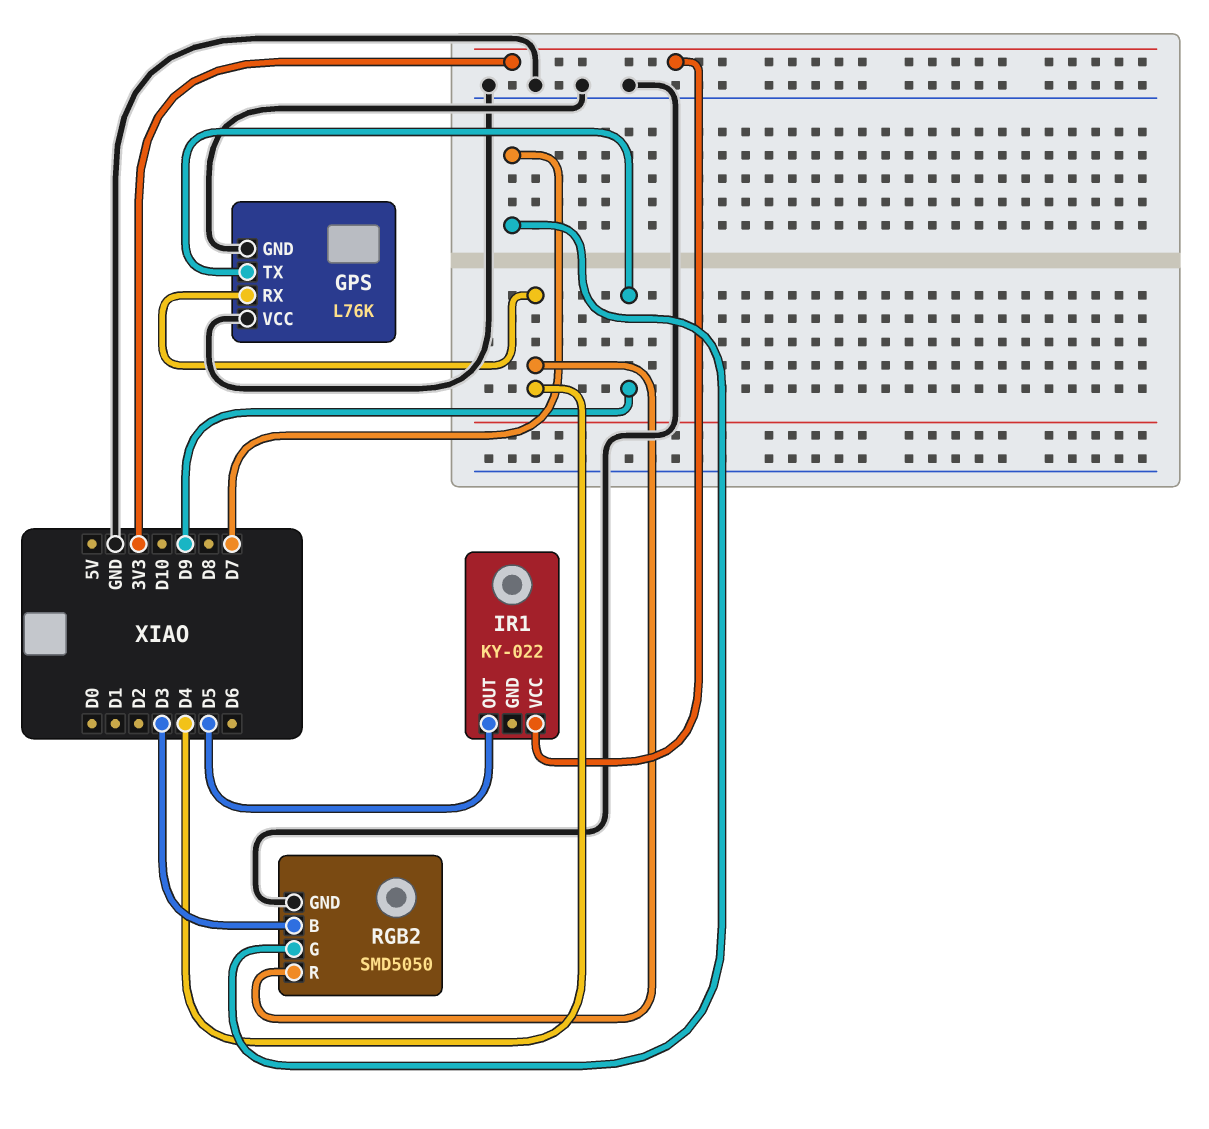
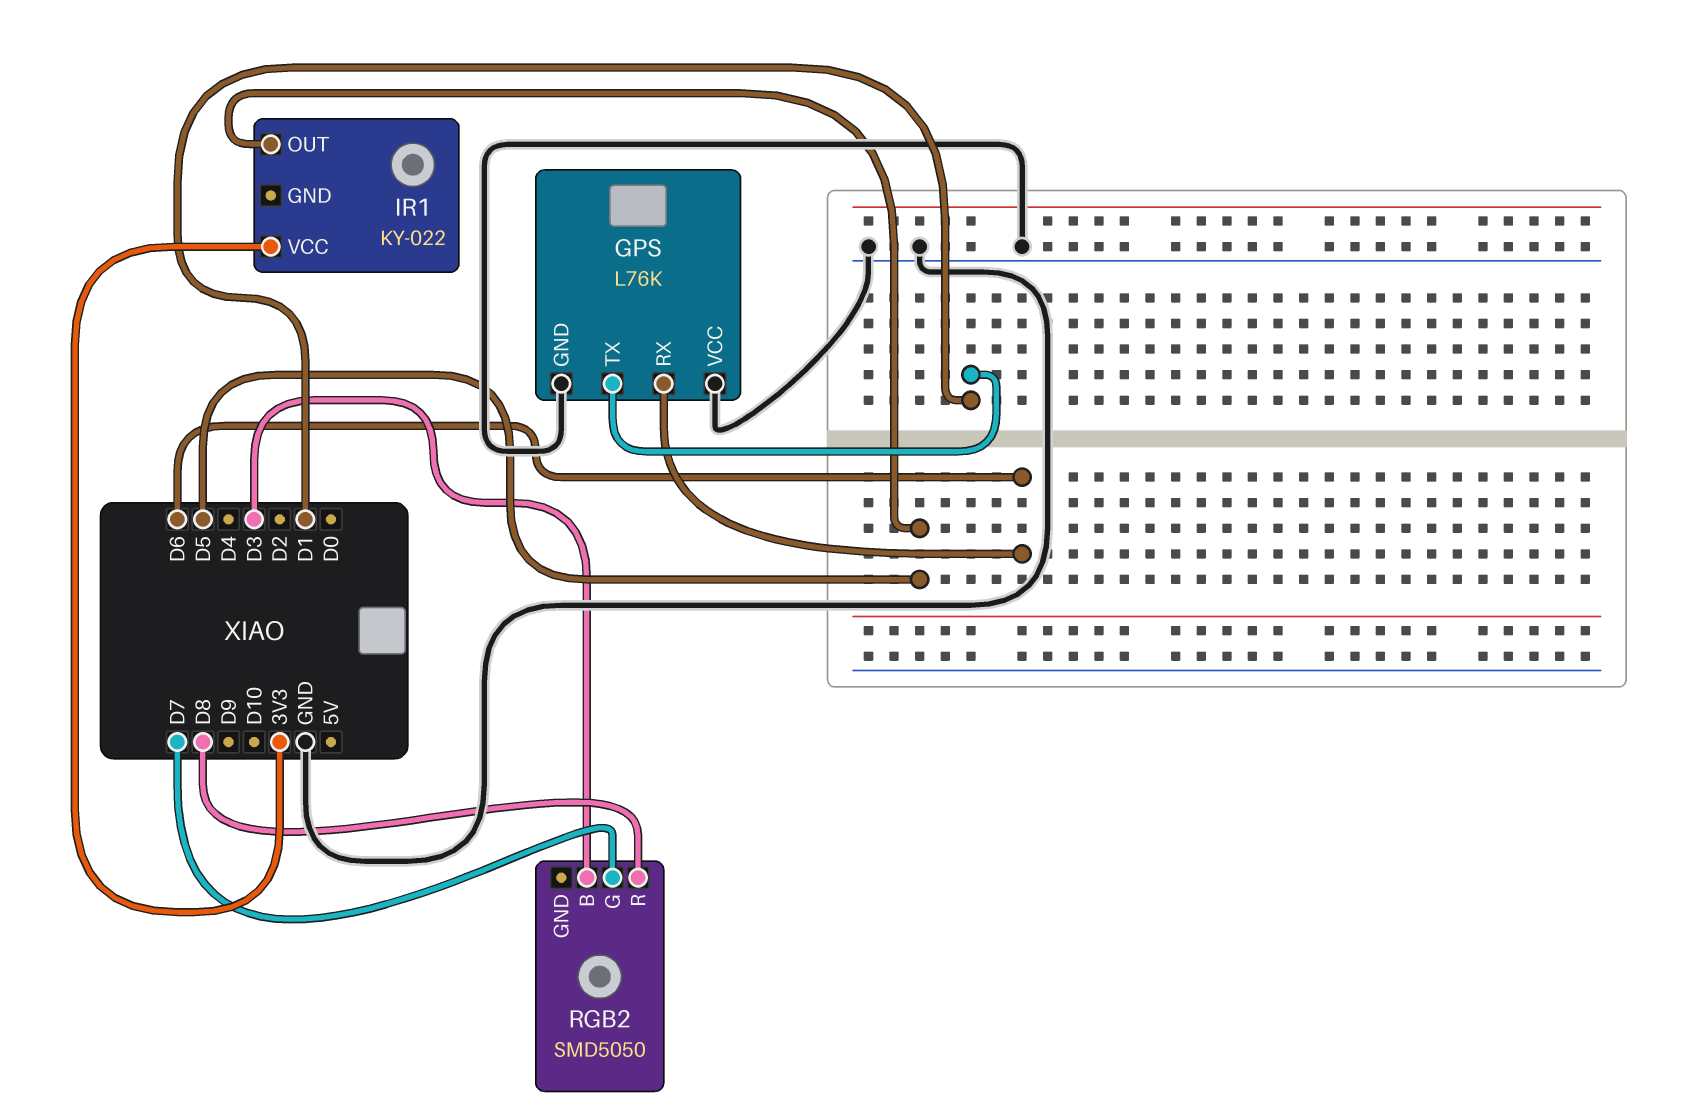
GPS pin RX: D4 -> D6
GPS pin TX: D9 -> D1
RGB2 pin GND: GND -> none
RGB2 pin R: D4 -> D8

